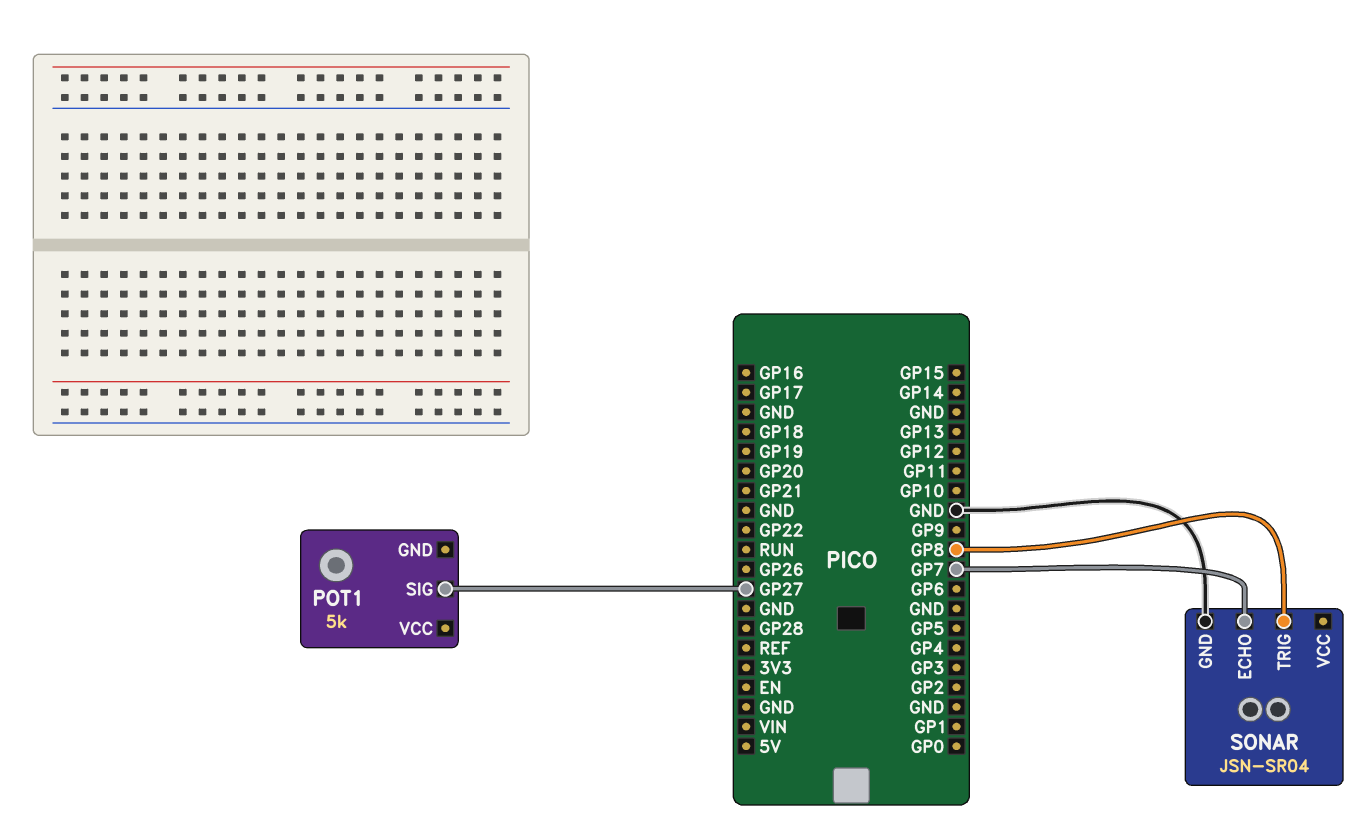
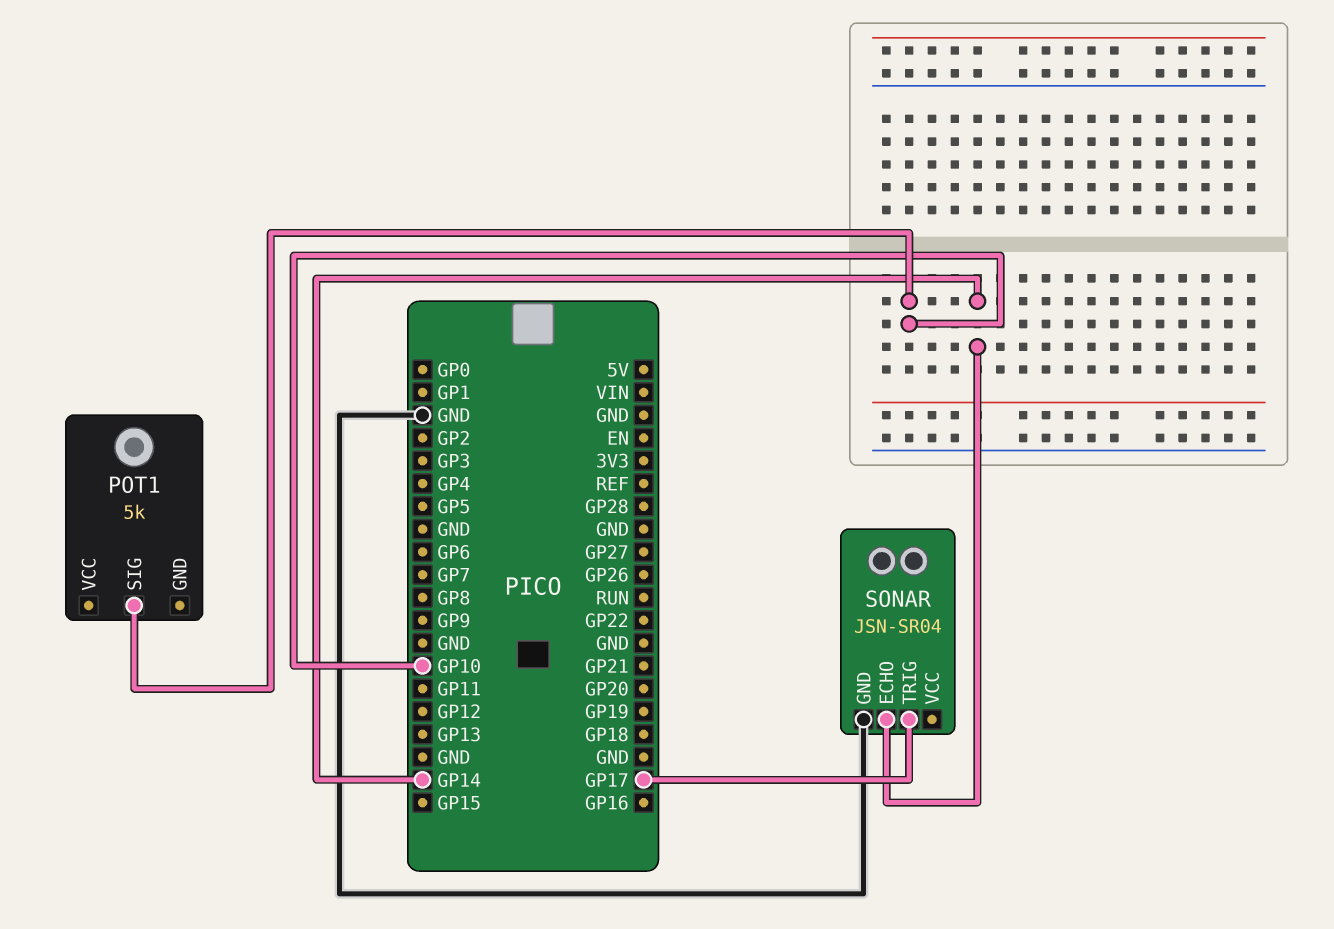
POT1 pin SIG: GP27 -> GP10
SONAR pin ECHO: GP7 -> GP14
SONAR pin TRIG: GP8 -> GP17

